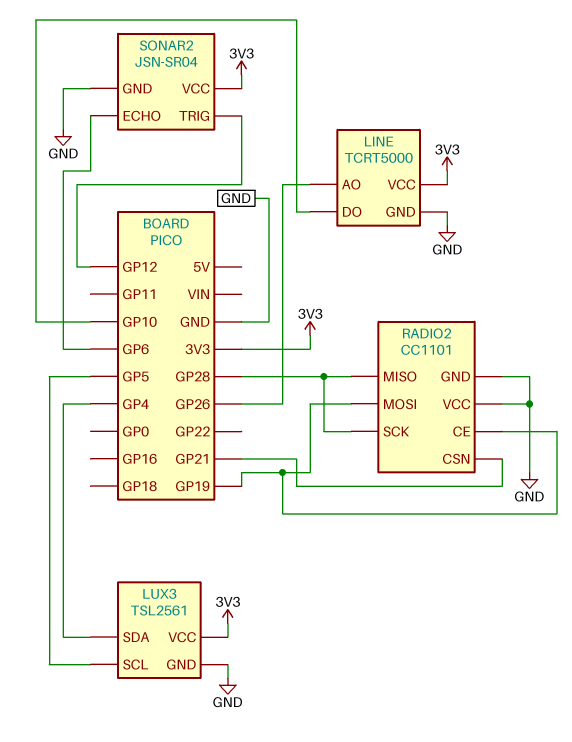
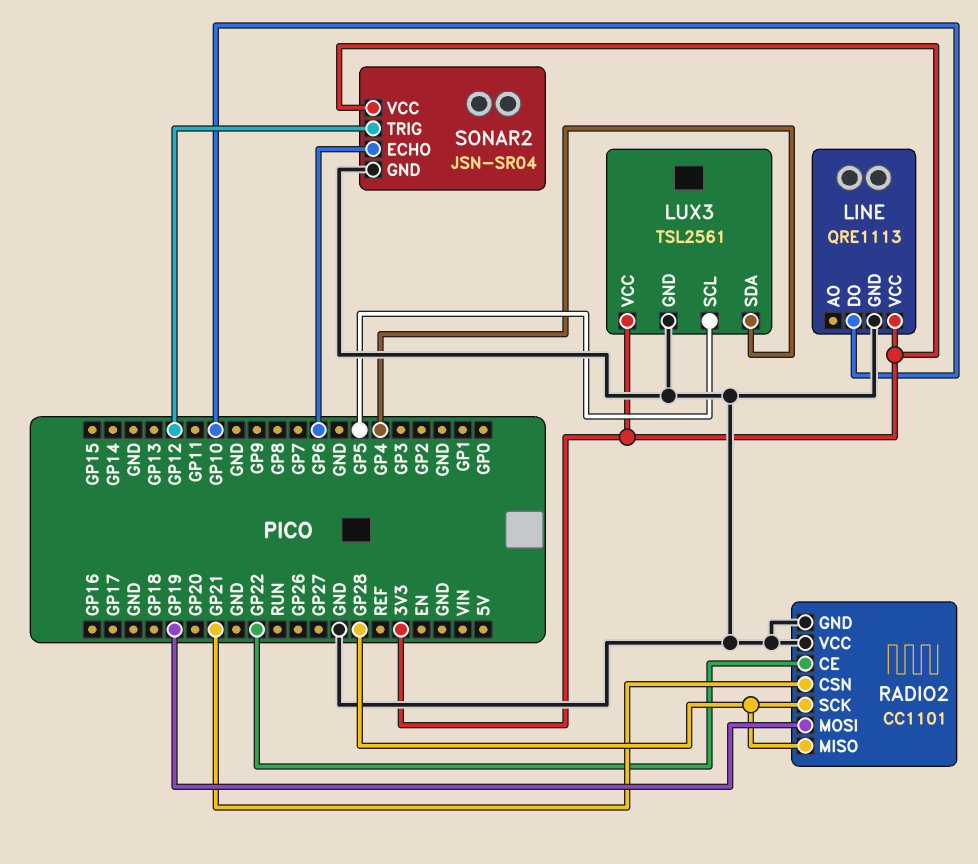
LINE: TCRT5000 -> QRE1113
LINE pin AO: GP26 -> none
RADIO2 pin CE: GP19 -> GP22

